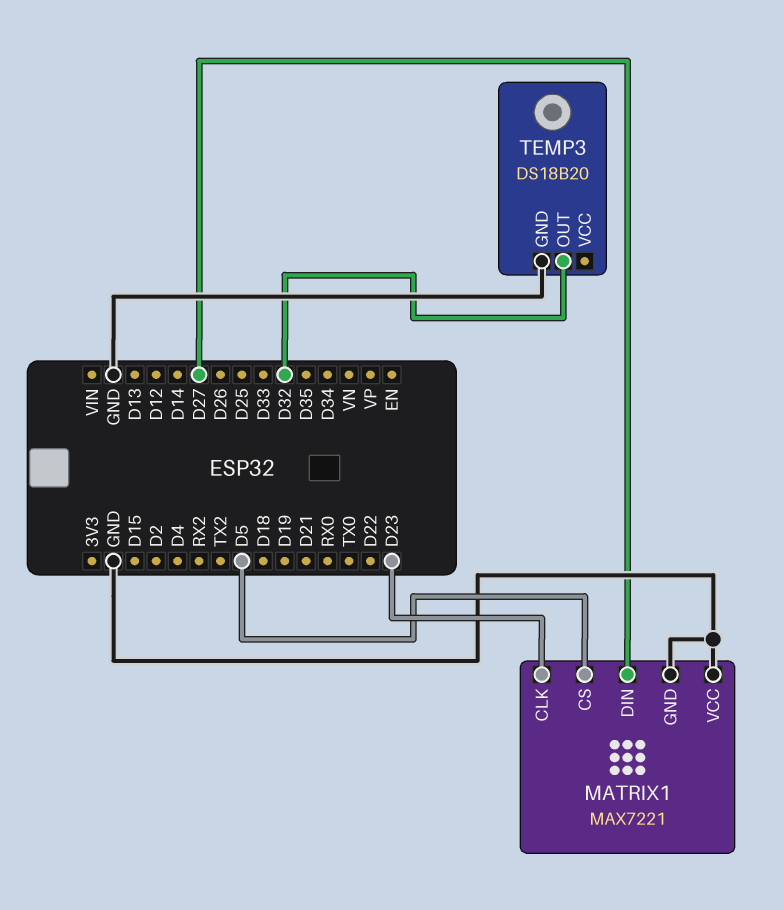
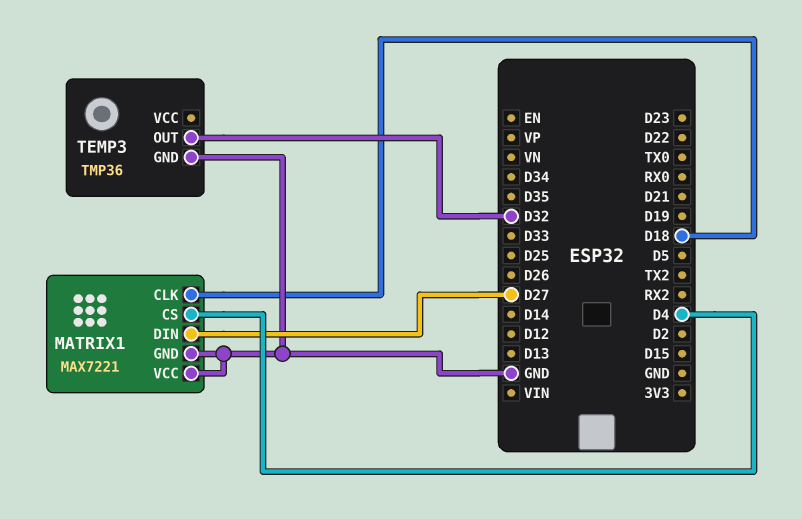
MATRIX1 pin CLK: D23 -> D18
MATRIX1 pin CS: D5 -> D4
TEMP3: DS18B20 -> TMP36

